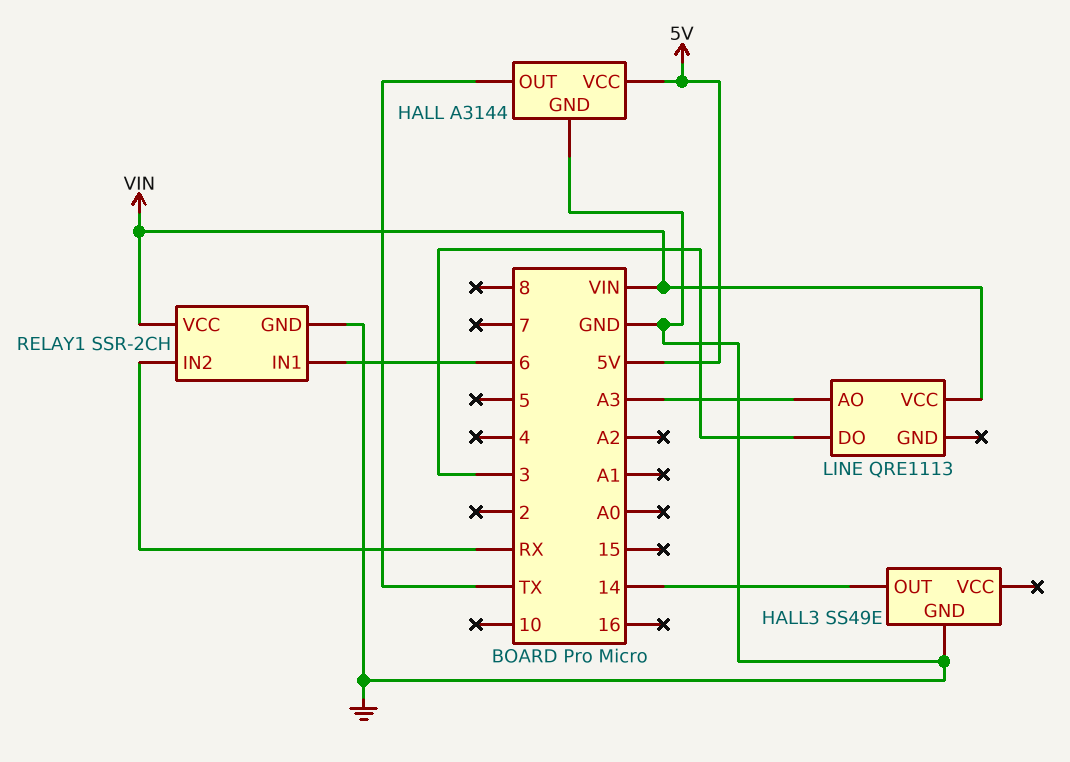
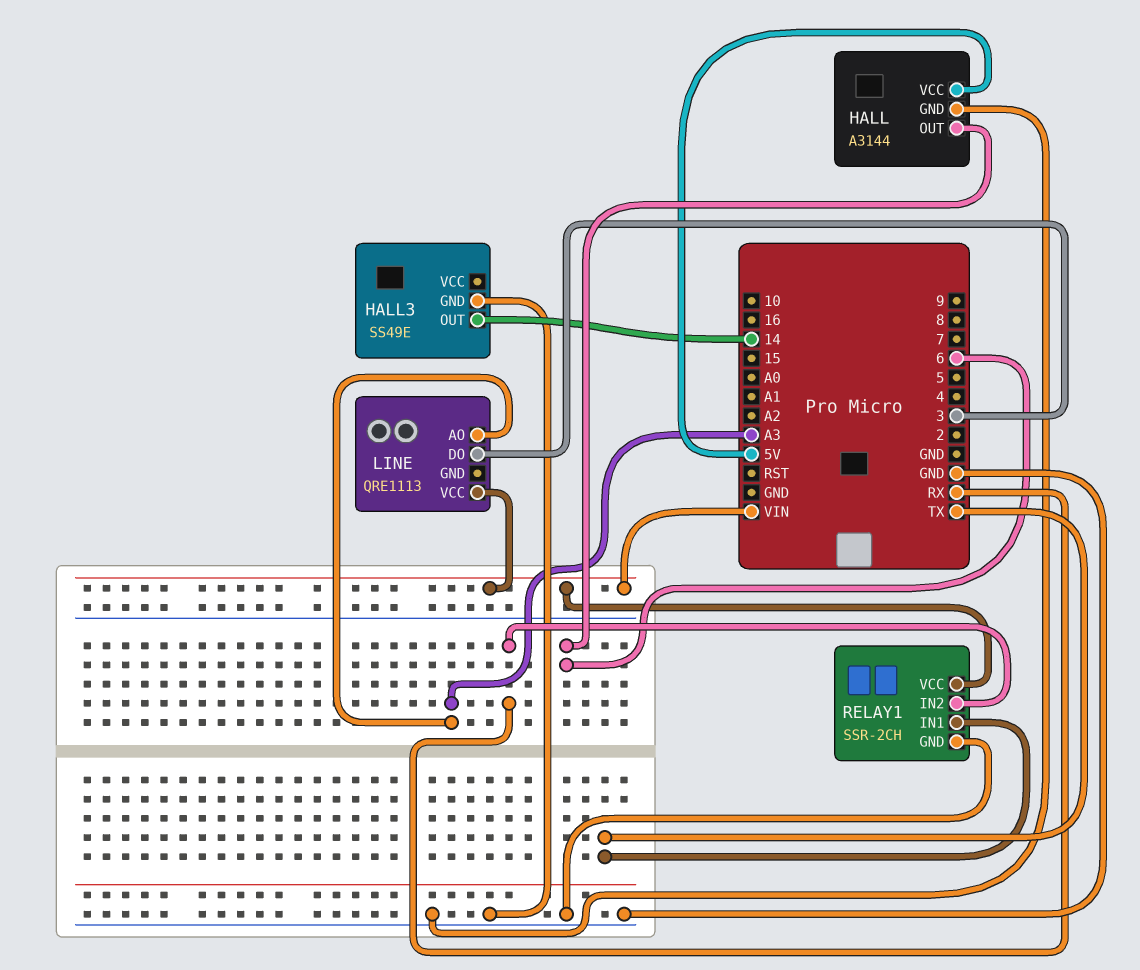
HALL pin OUT: TX -> 6
RELAY1 pin IN1: 6 -> TX

